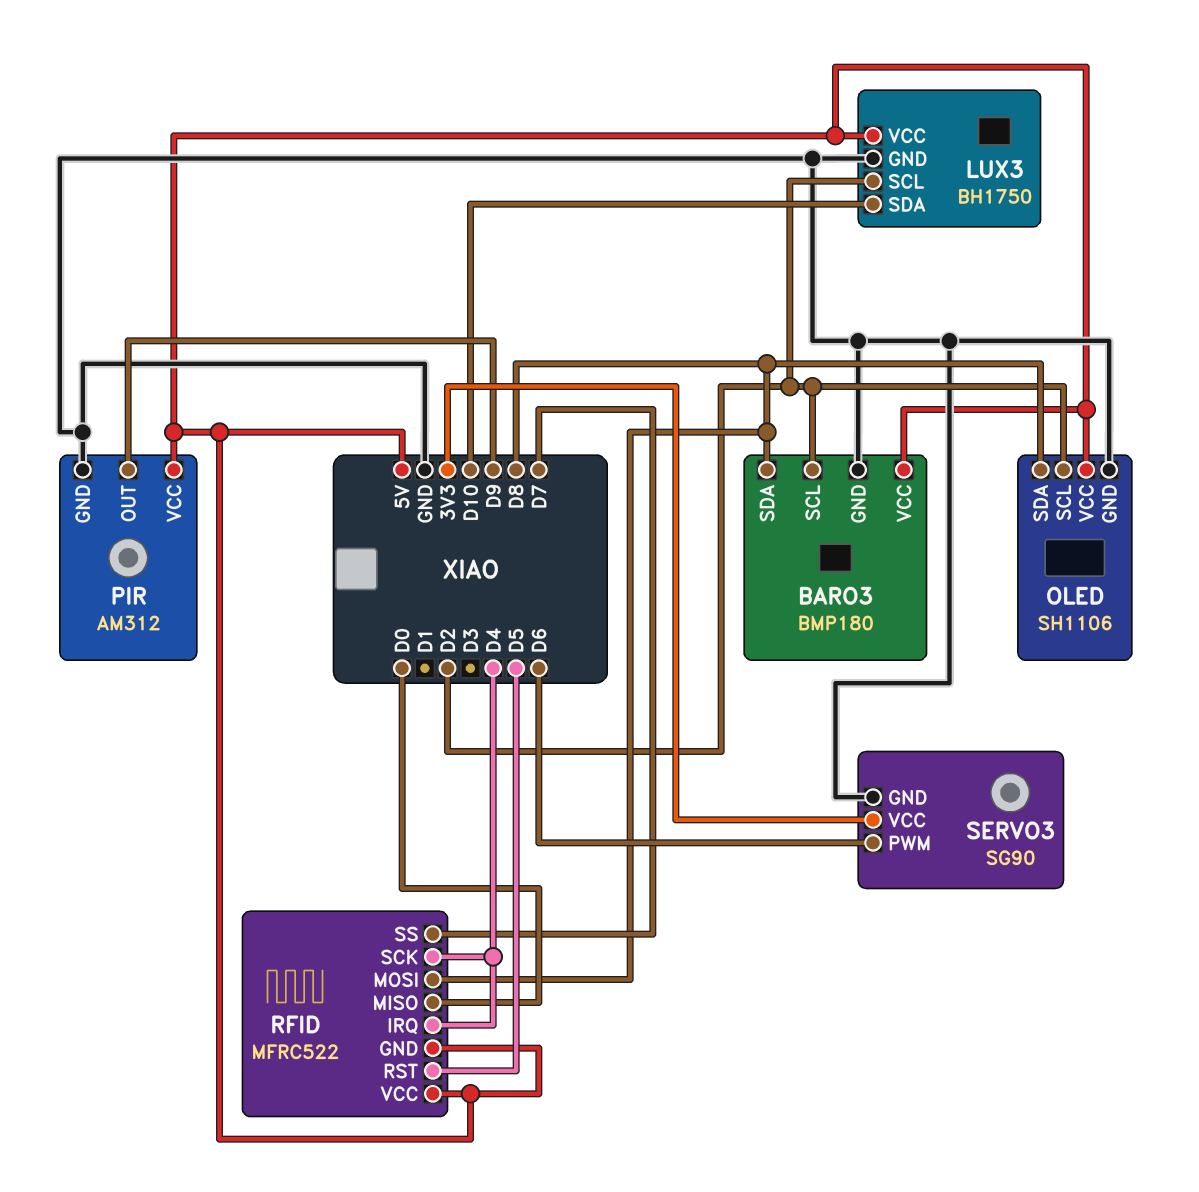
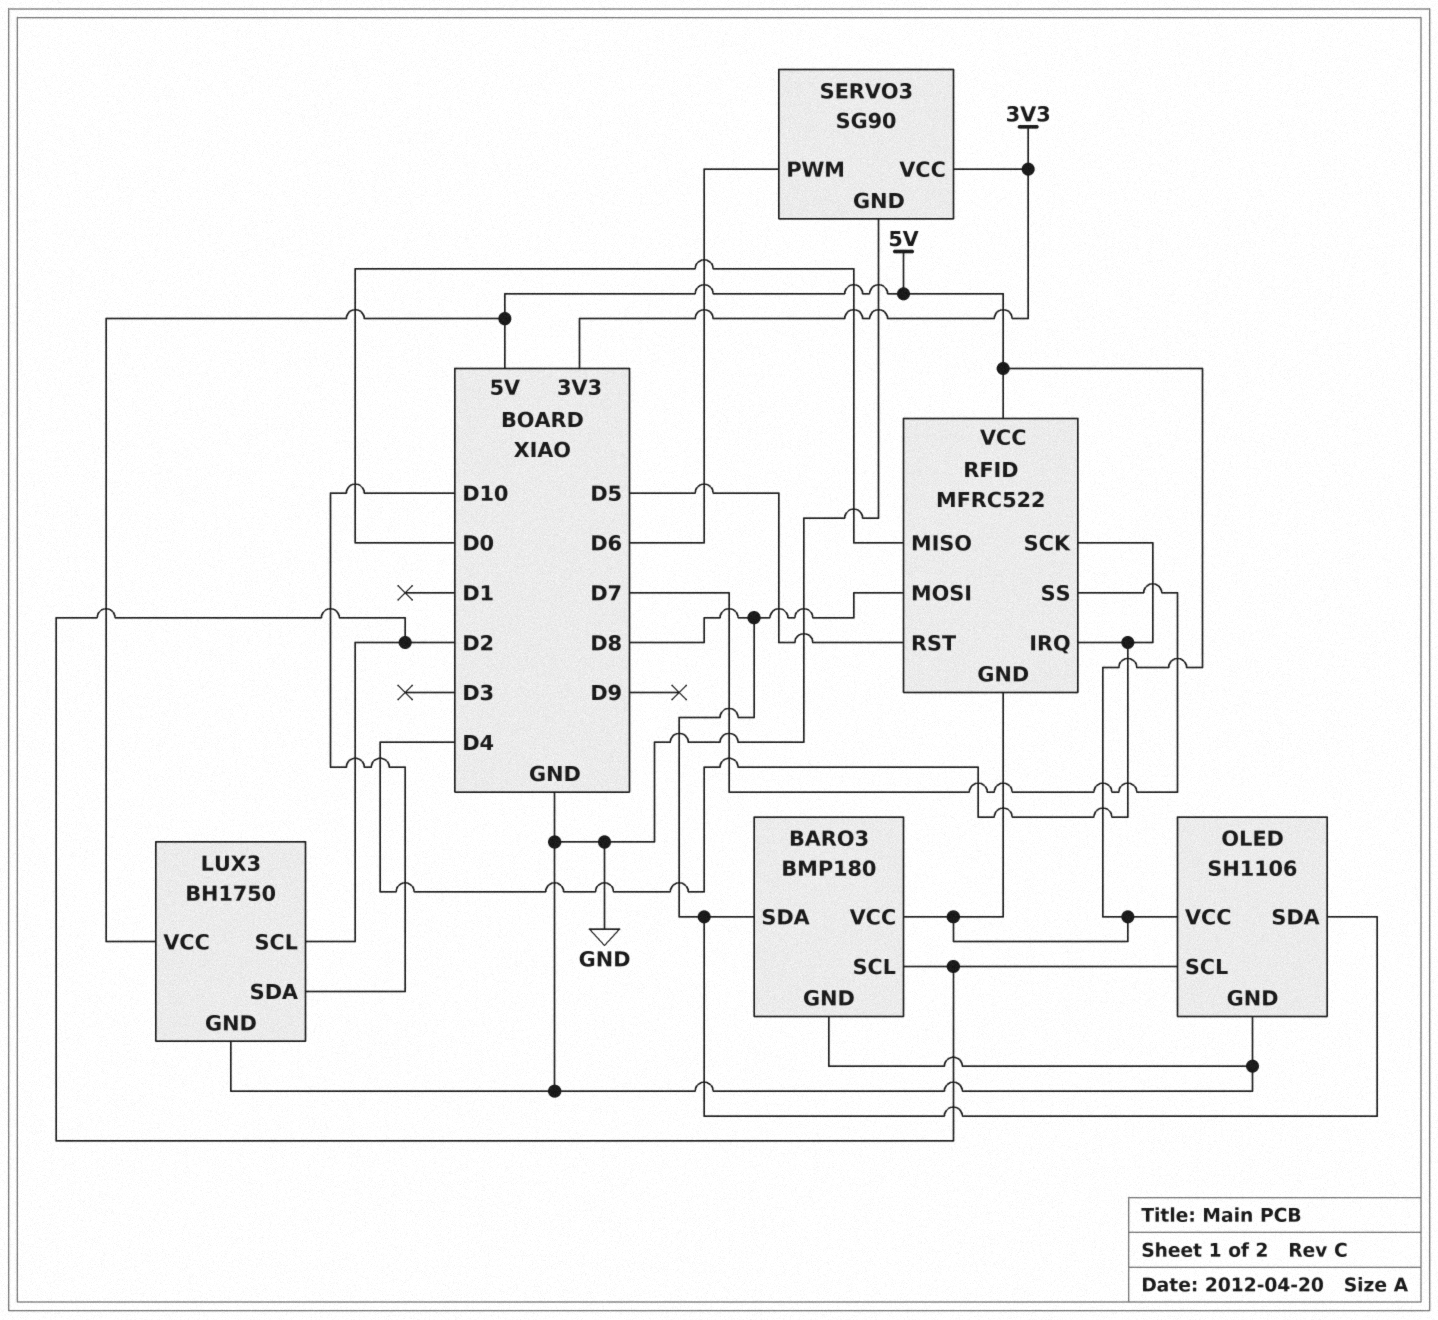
PIR: AM312 -> none
PIR pin GND: GND -> none
PIR pin OUT: D9 -> none
PIR pin VCC: 5V -> none

